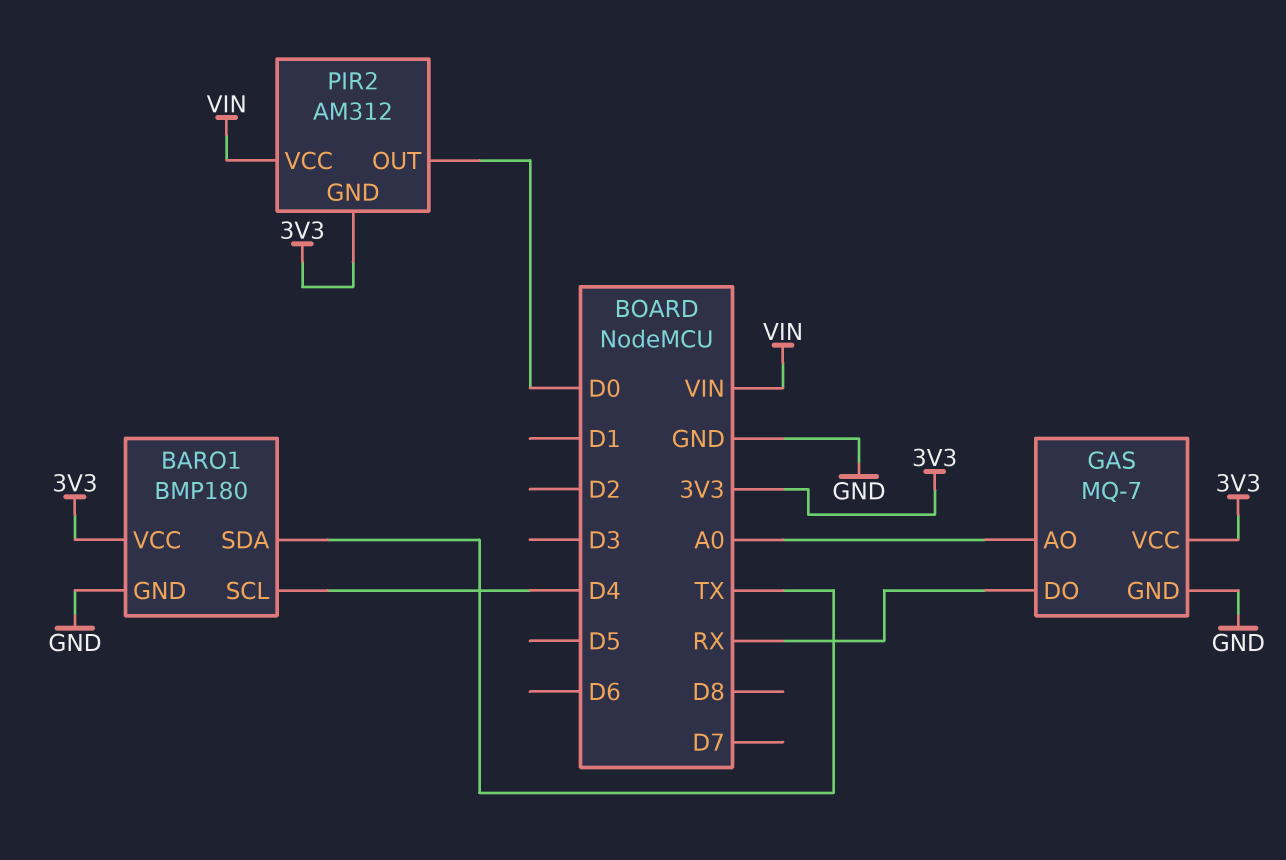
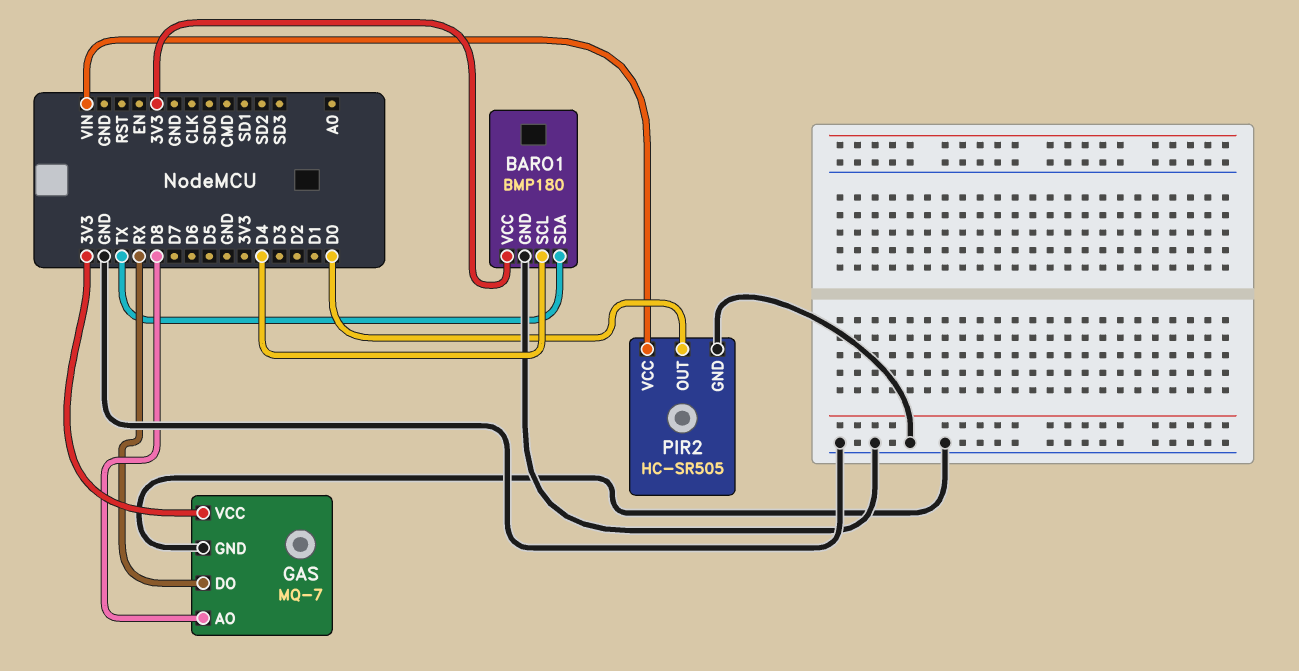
GAS pin AO: A0 -> D8
PIR2: AM312 -> HC-SR505
PIR2 pin GND: 3V3 -> GND

